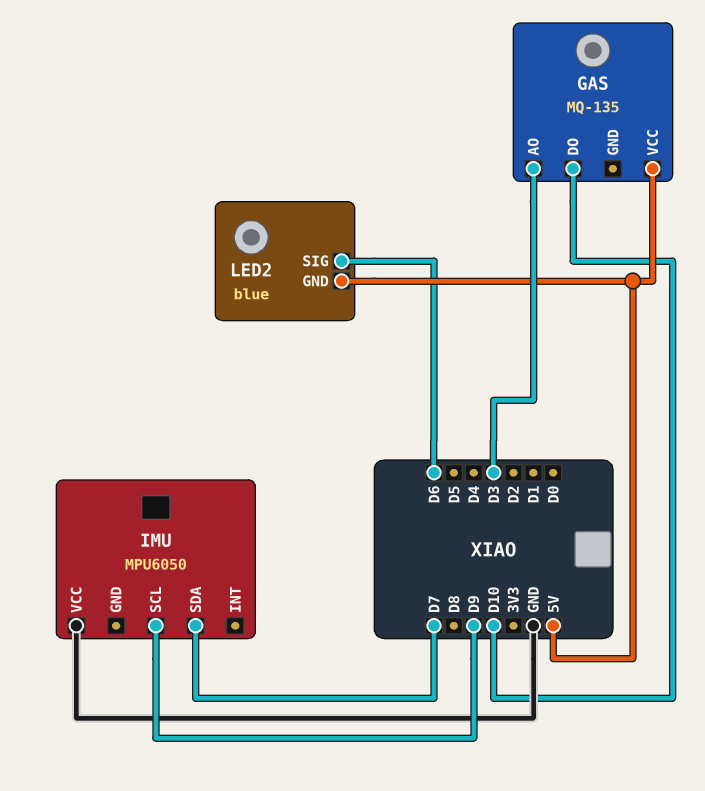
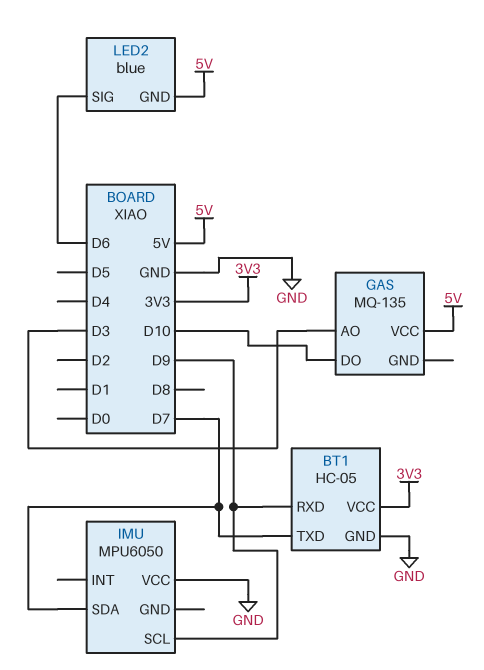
BT1: none -> HC-05
BT1 pin GND: none -> GND
BT1 pin RXD: none -> D9
BT1 pin TXD: none -> D7
BT1 pin VCC: none -> 3V3

